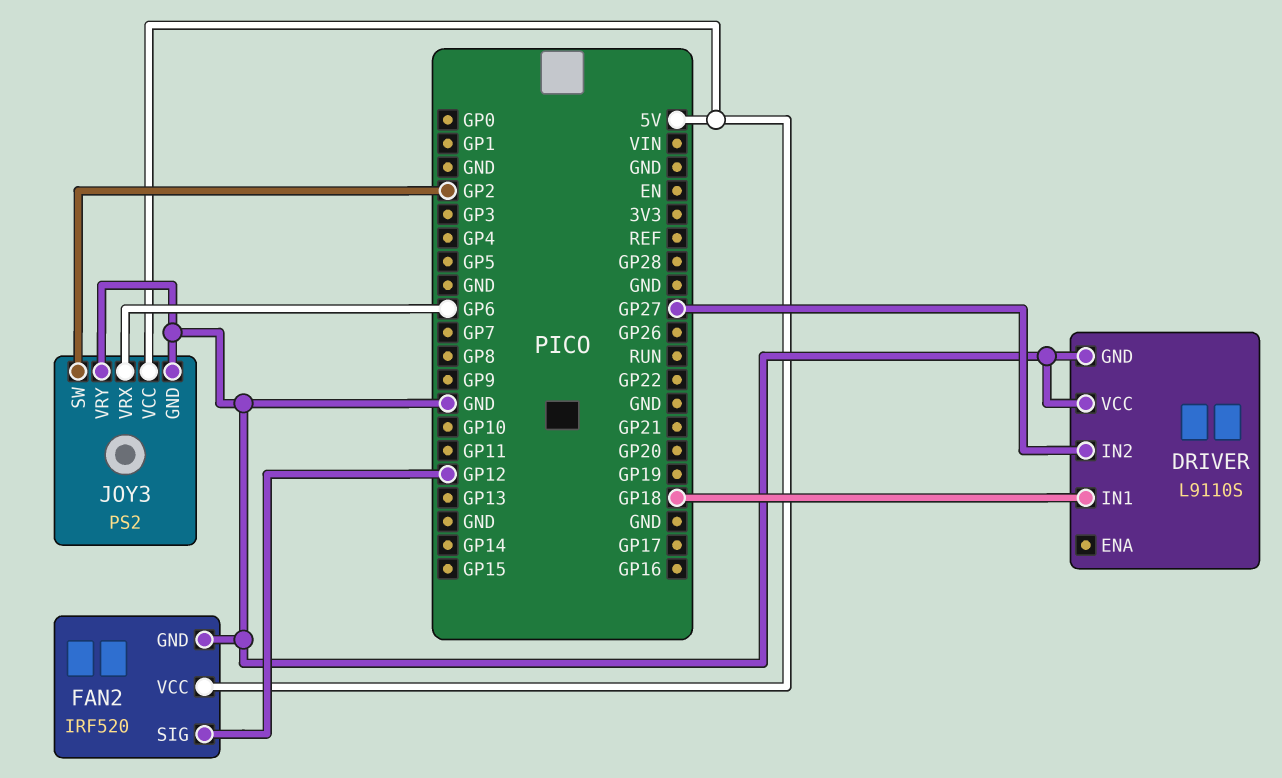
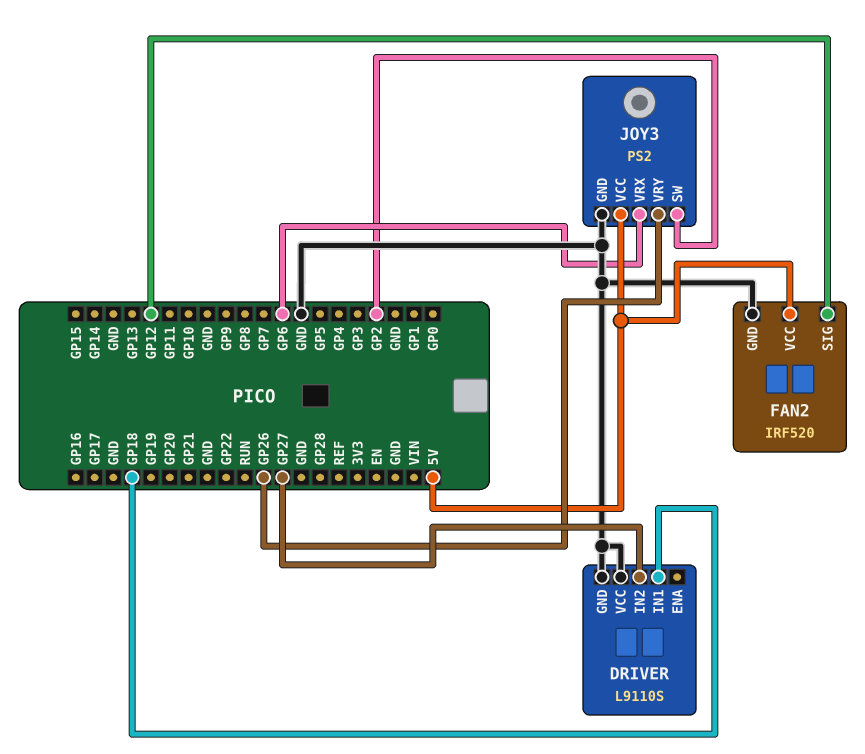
JOY3 pin VRY: GND -> GP26

